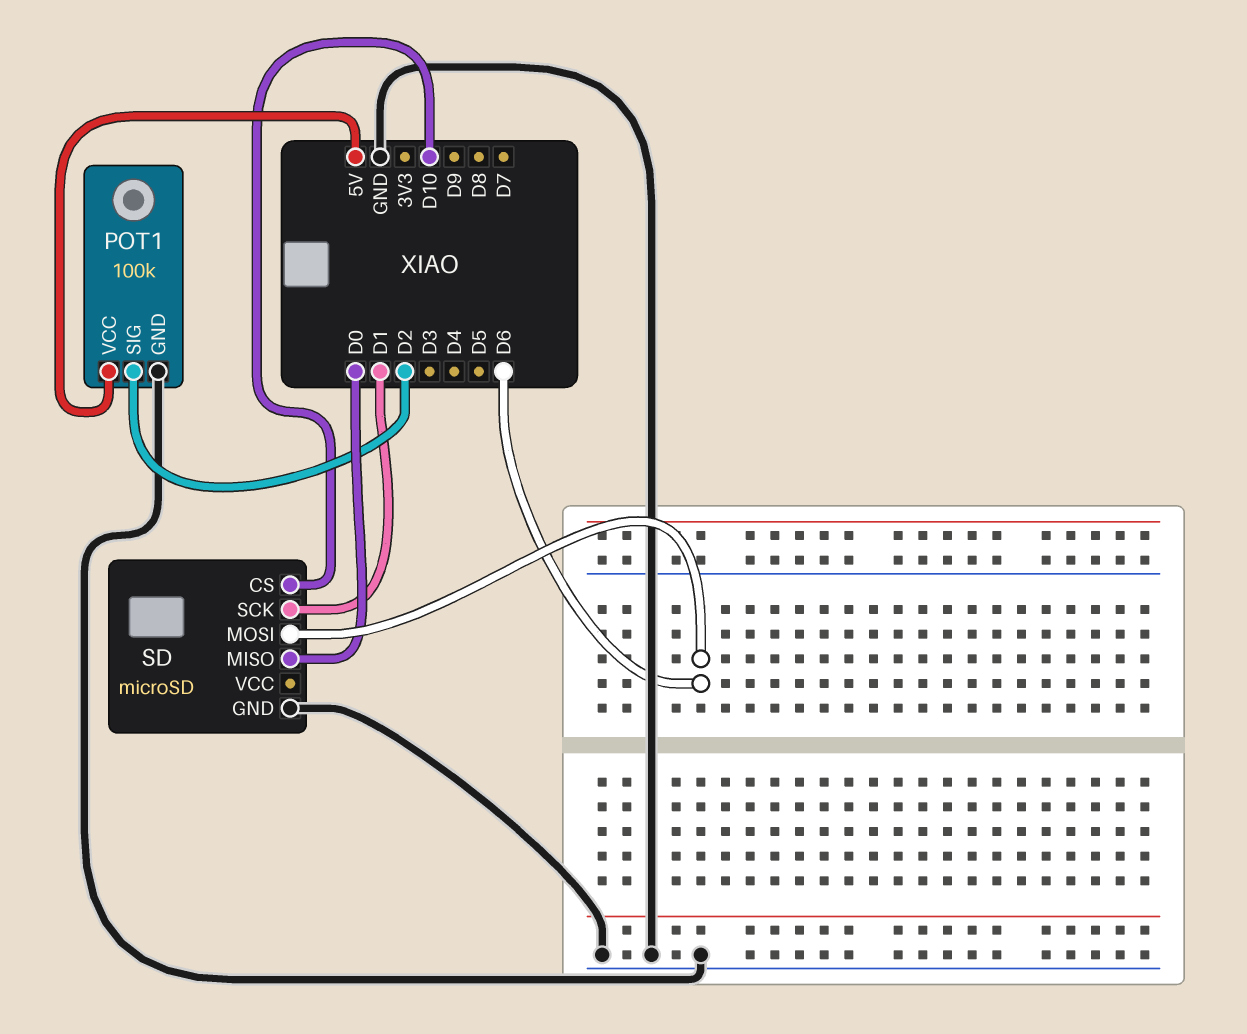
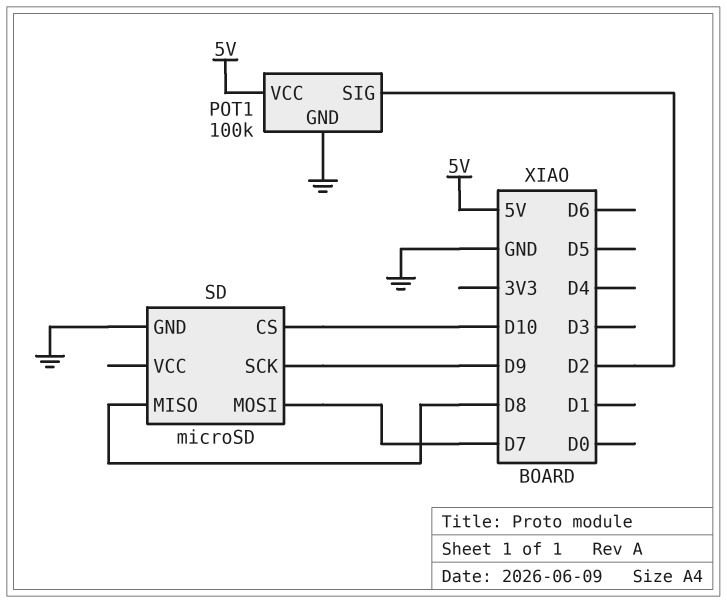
SD pin MISO: D0 -> D8
SD pin MOSI: D6 -> D7
SD pin SCK: D1 -> D9

